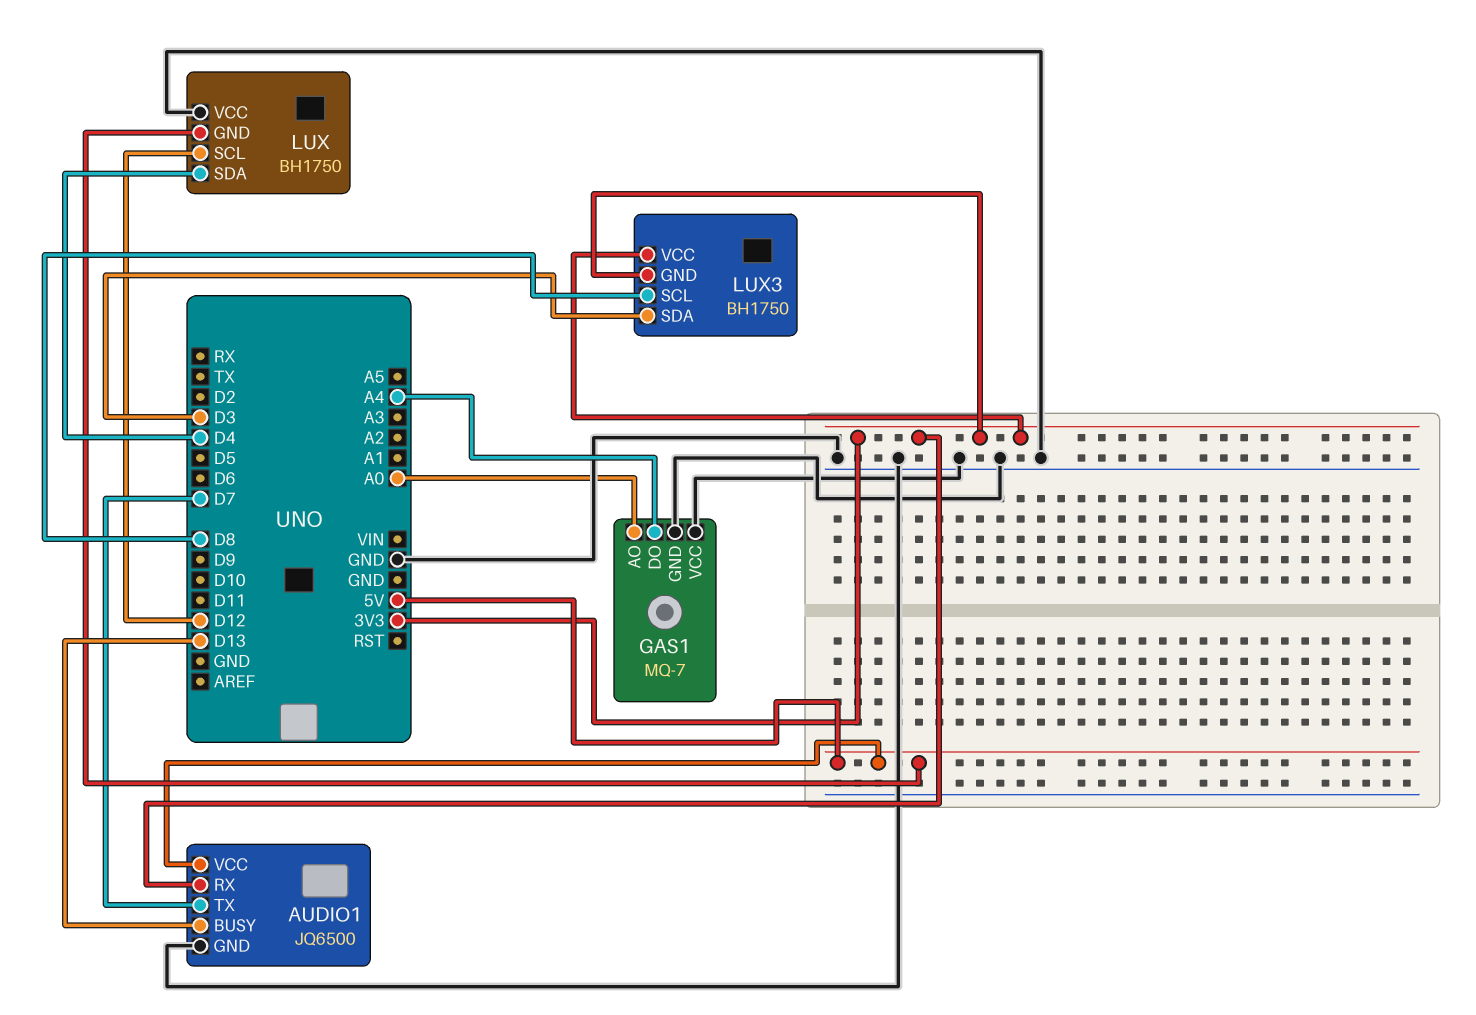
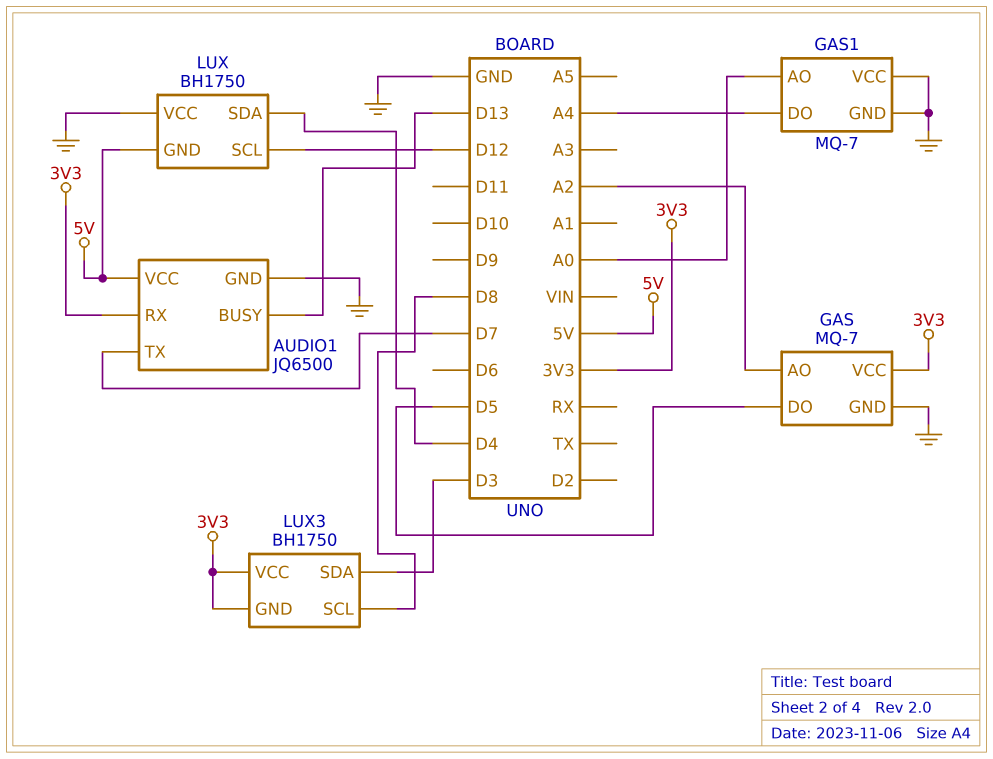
GAS: none -> MQ-7
GAS pin AO: none -> A2
GAS pin DO: none -> D5
GAS pin GND: none -> GND
GAS pin VCC: none -> 3V3

